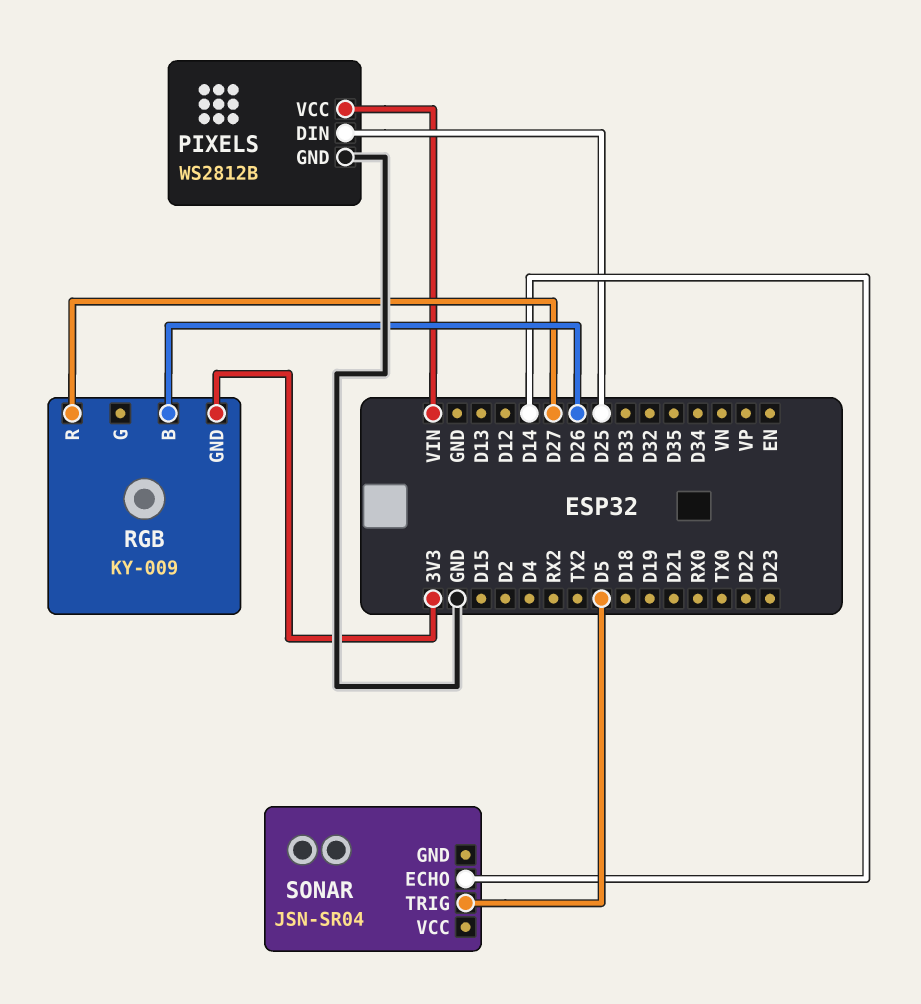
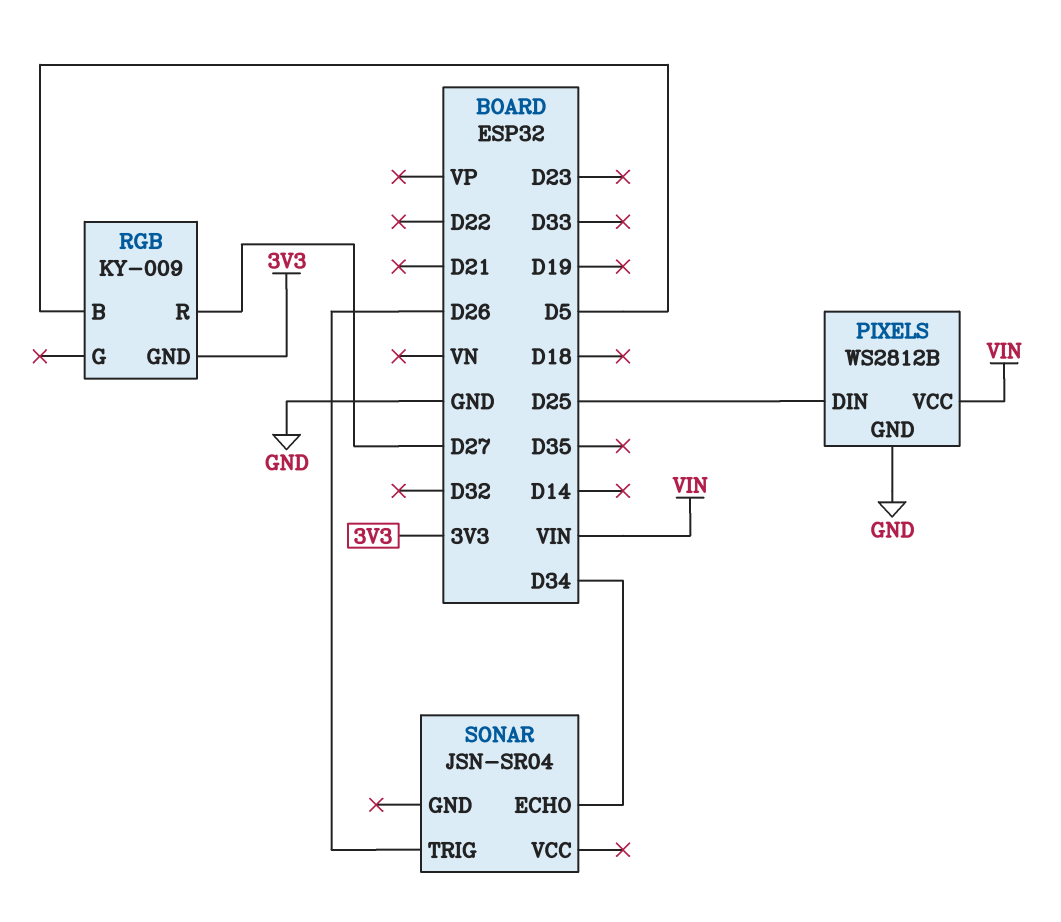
RGB pin B: D26 -> D5
SONAR pin ECHO: D14 -> D34
SONAR pin TRIG: D5 -> D26

